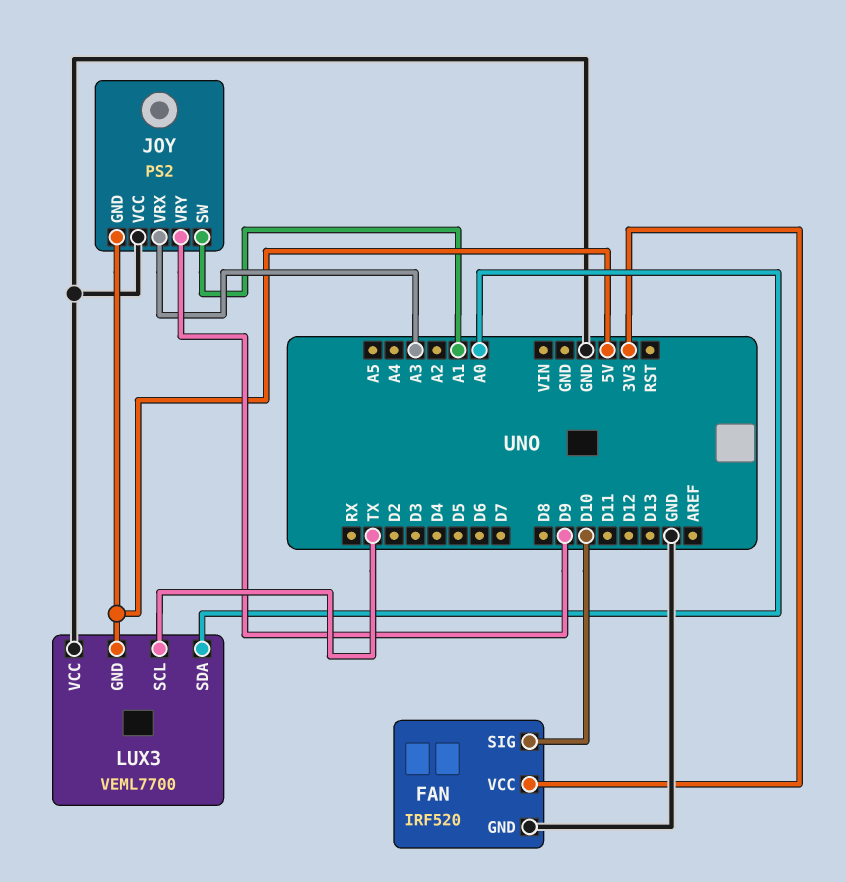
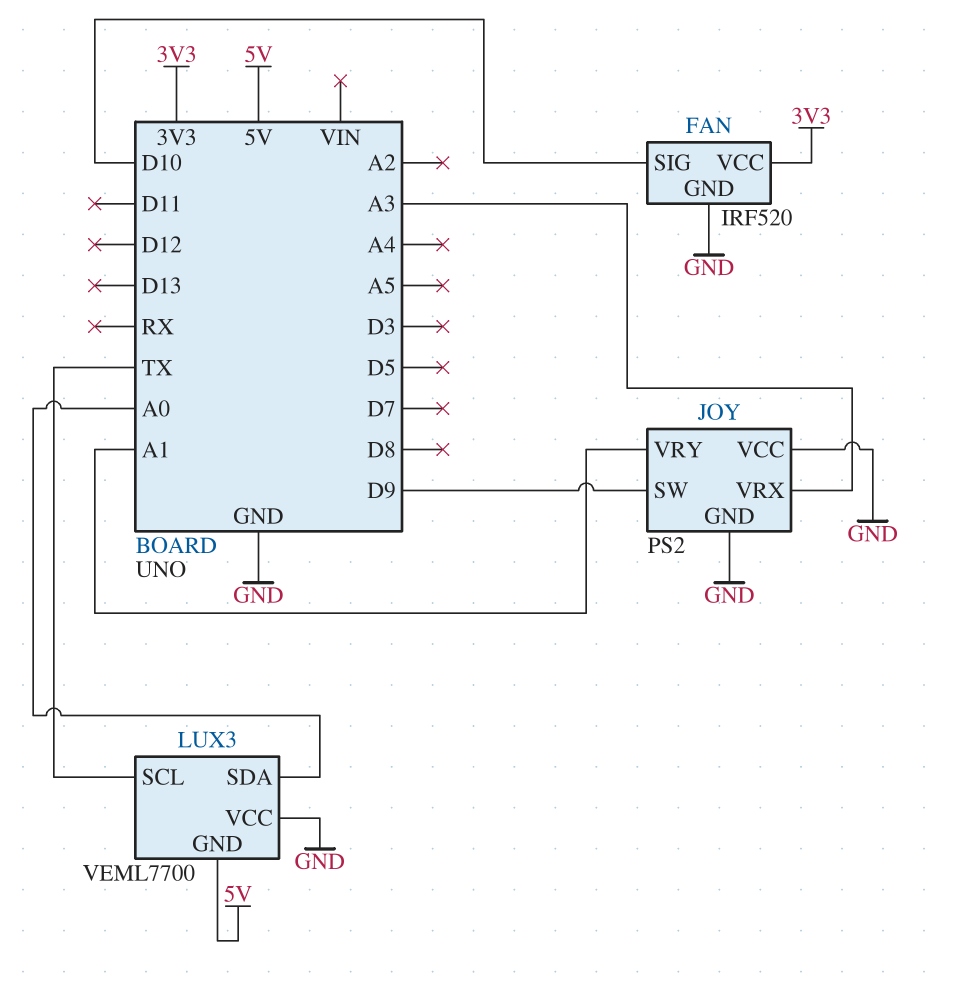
JOY pin GND: 5V -> GND
JOY pin SW: A1 -> D9
JOY pin VRY: D9 -> A1

